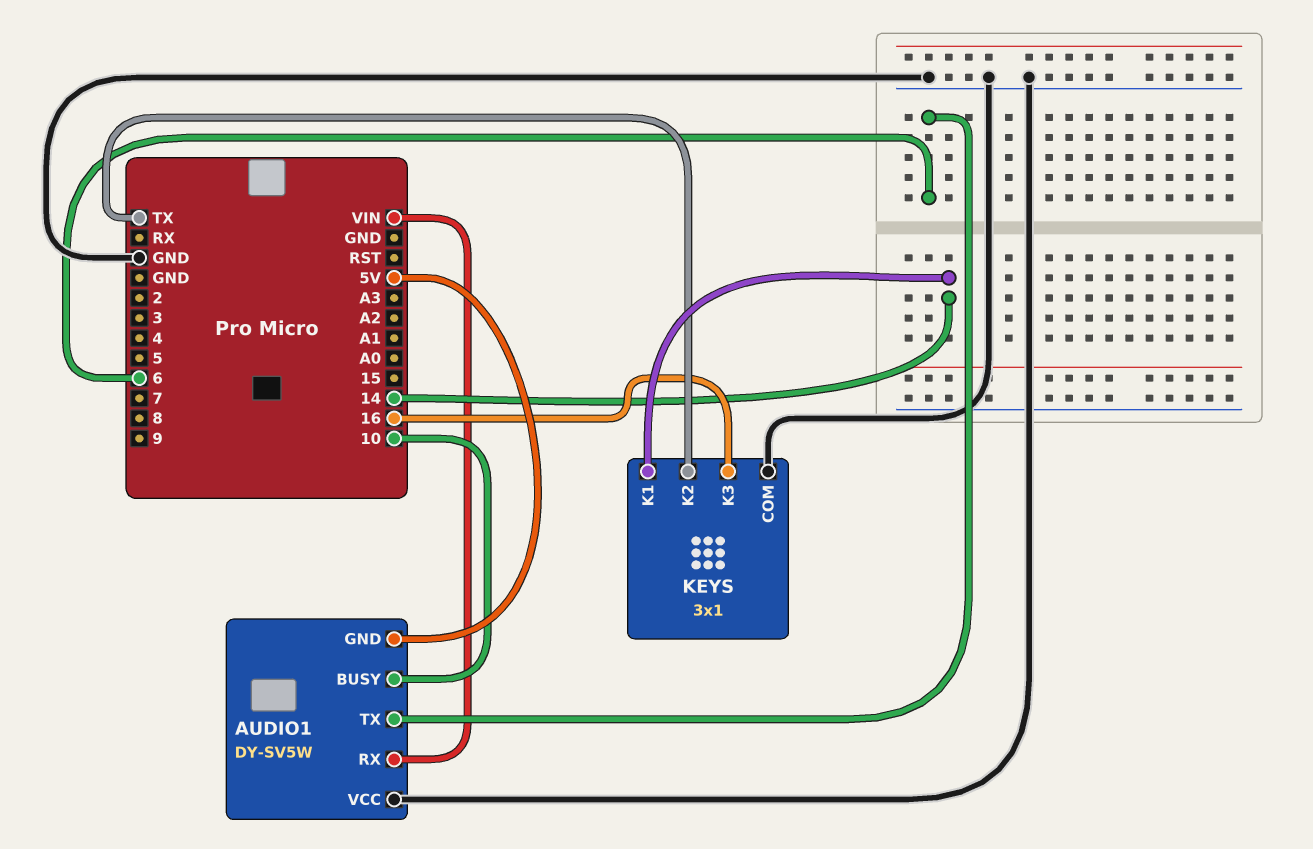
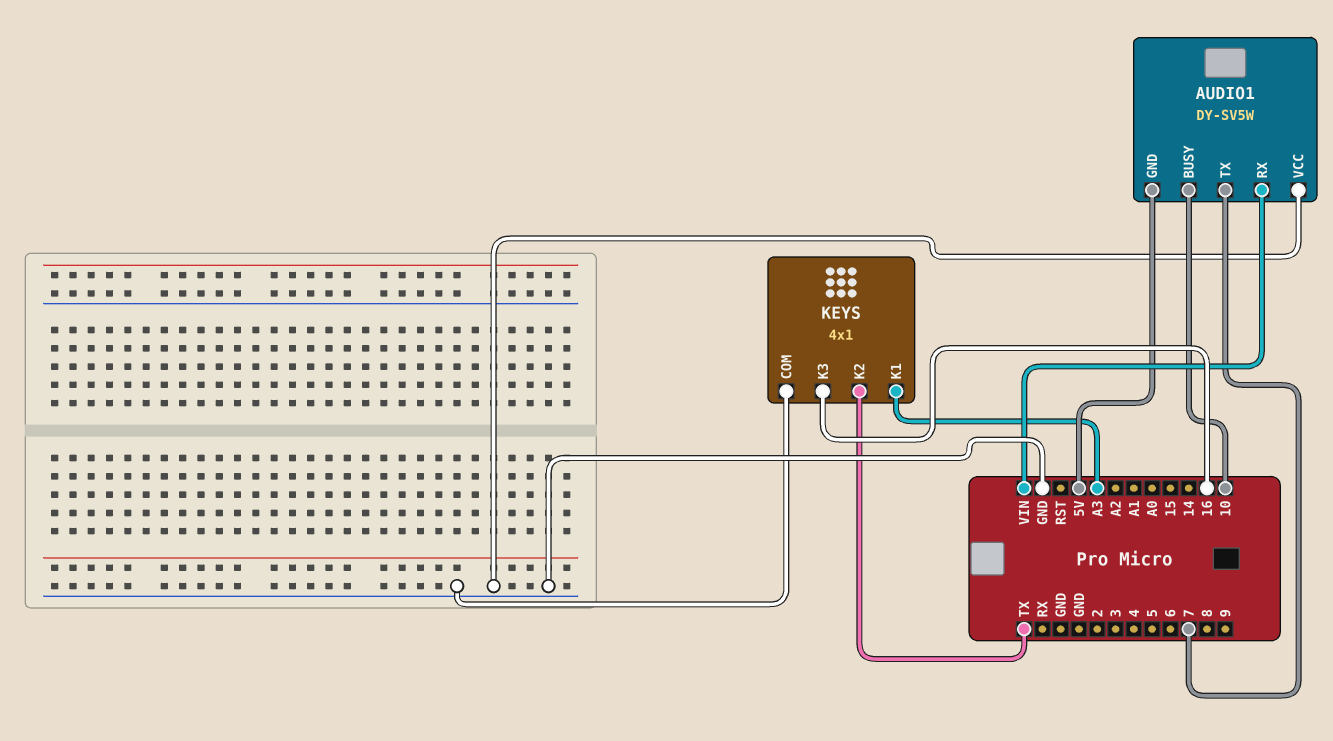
AUDIO1 pin TX: 6 -> 7
KEYS: 3x1 -> 4x1
KEYS pin K1: 14 -> A3

